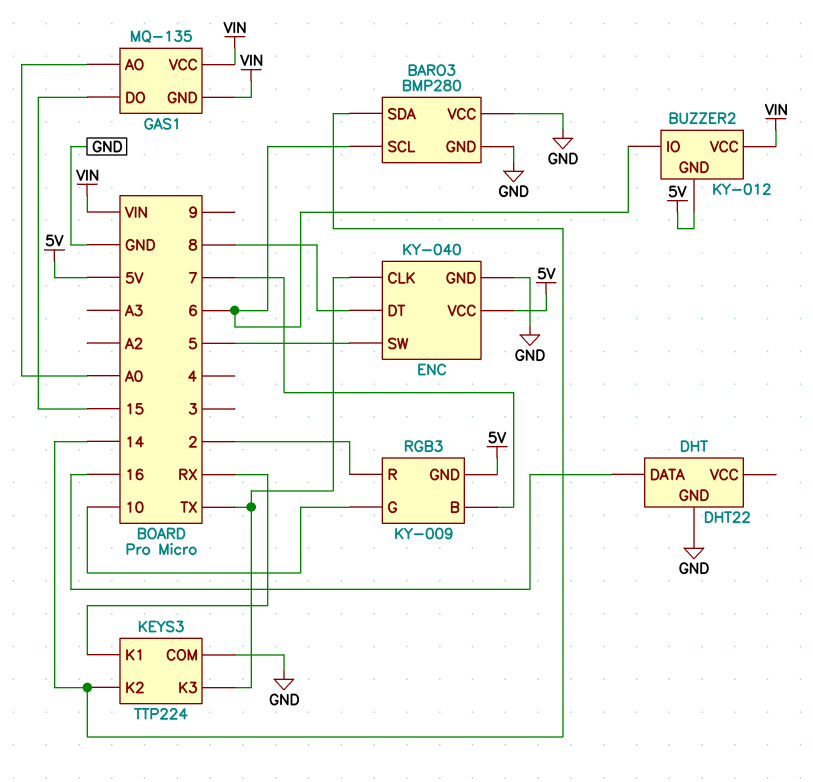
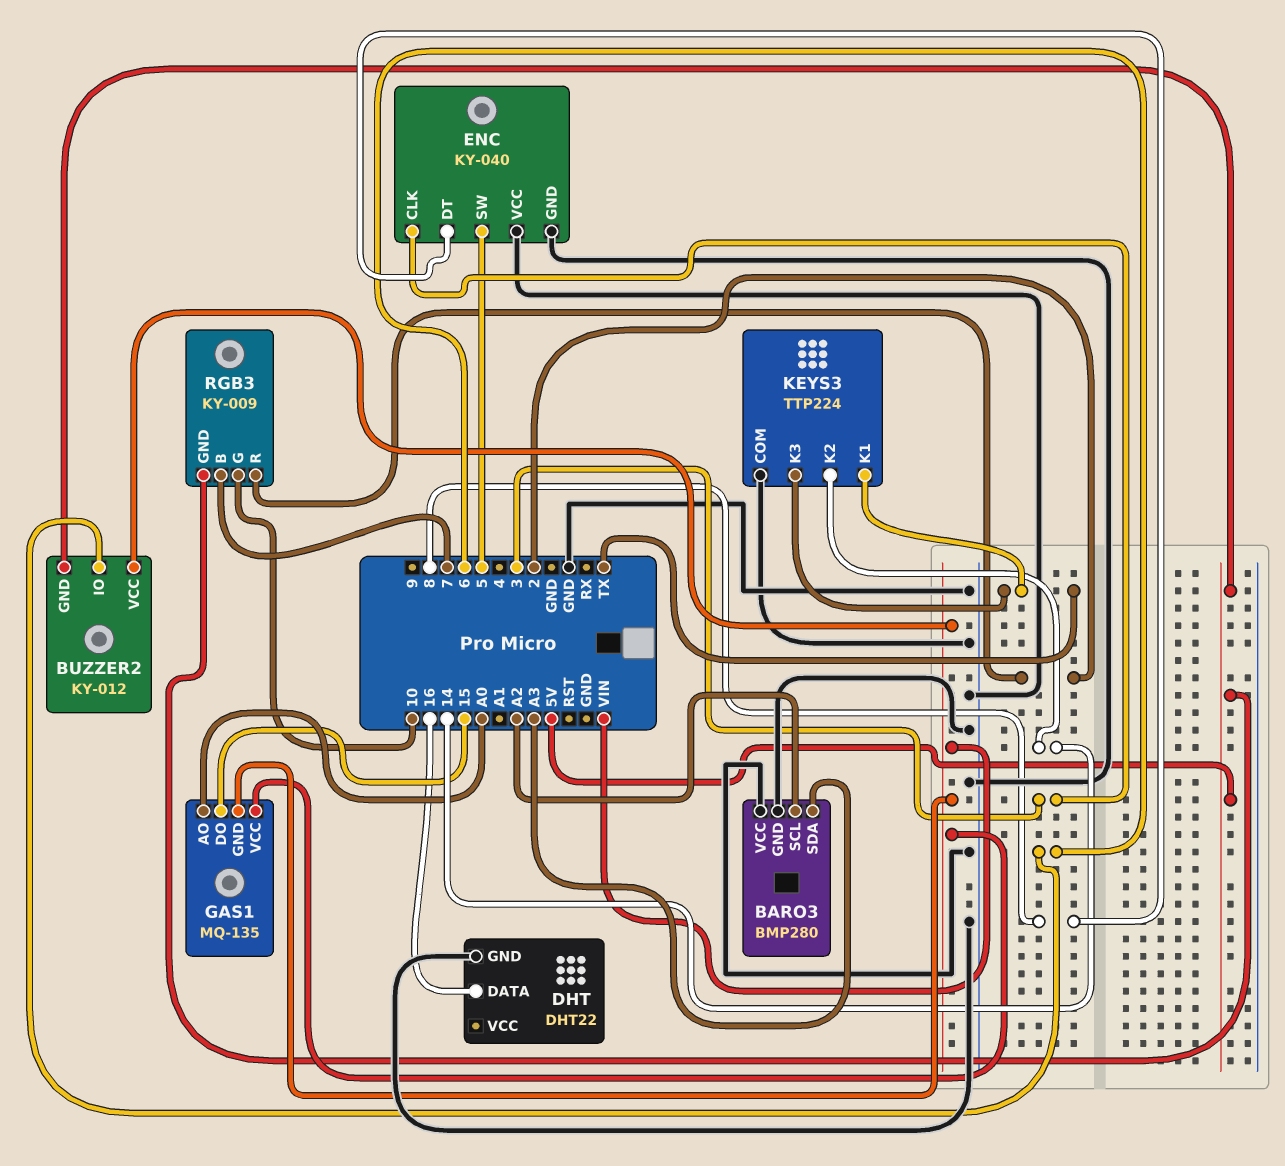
BARO3 pin SCL: 6 -> A2
BARO3 pin SDA: 14 -> A3
ENC pin CLK: TX -> 3
ENC pin VCC: 5V -> GND
KEYS3 pin K1: RX -> TX

